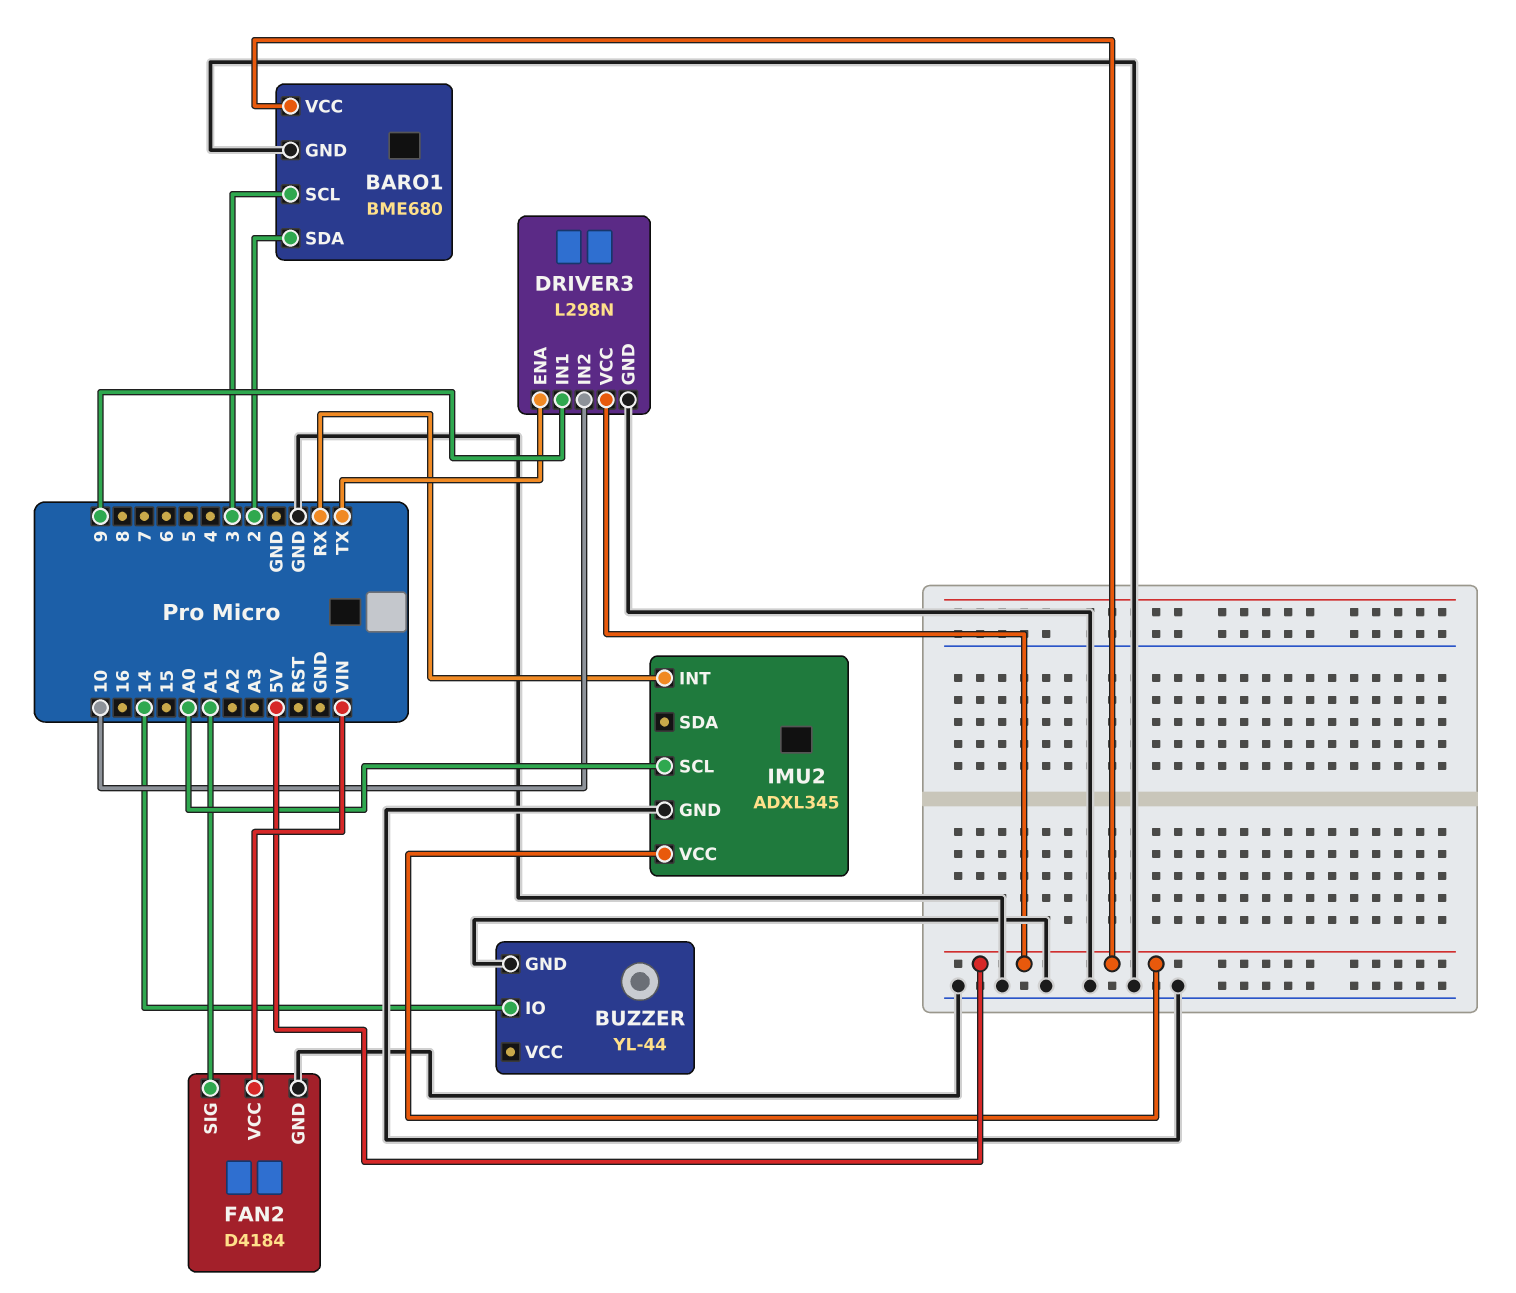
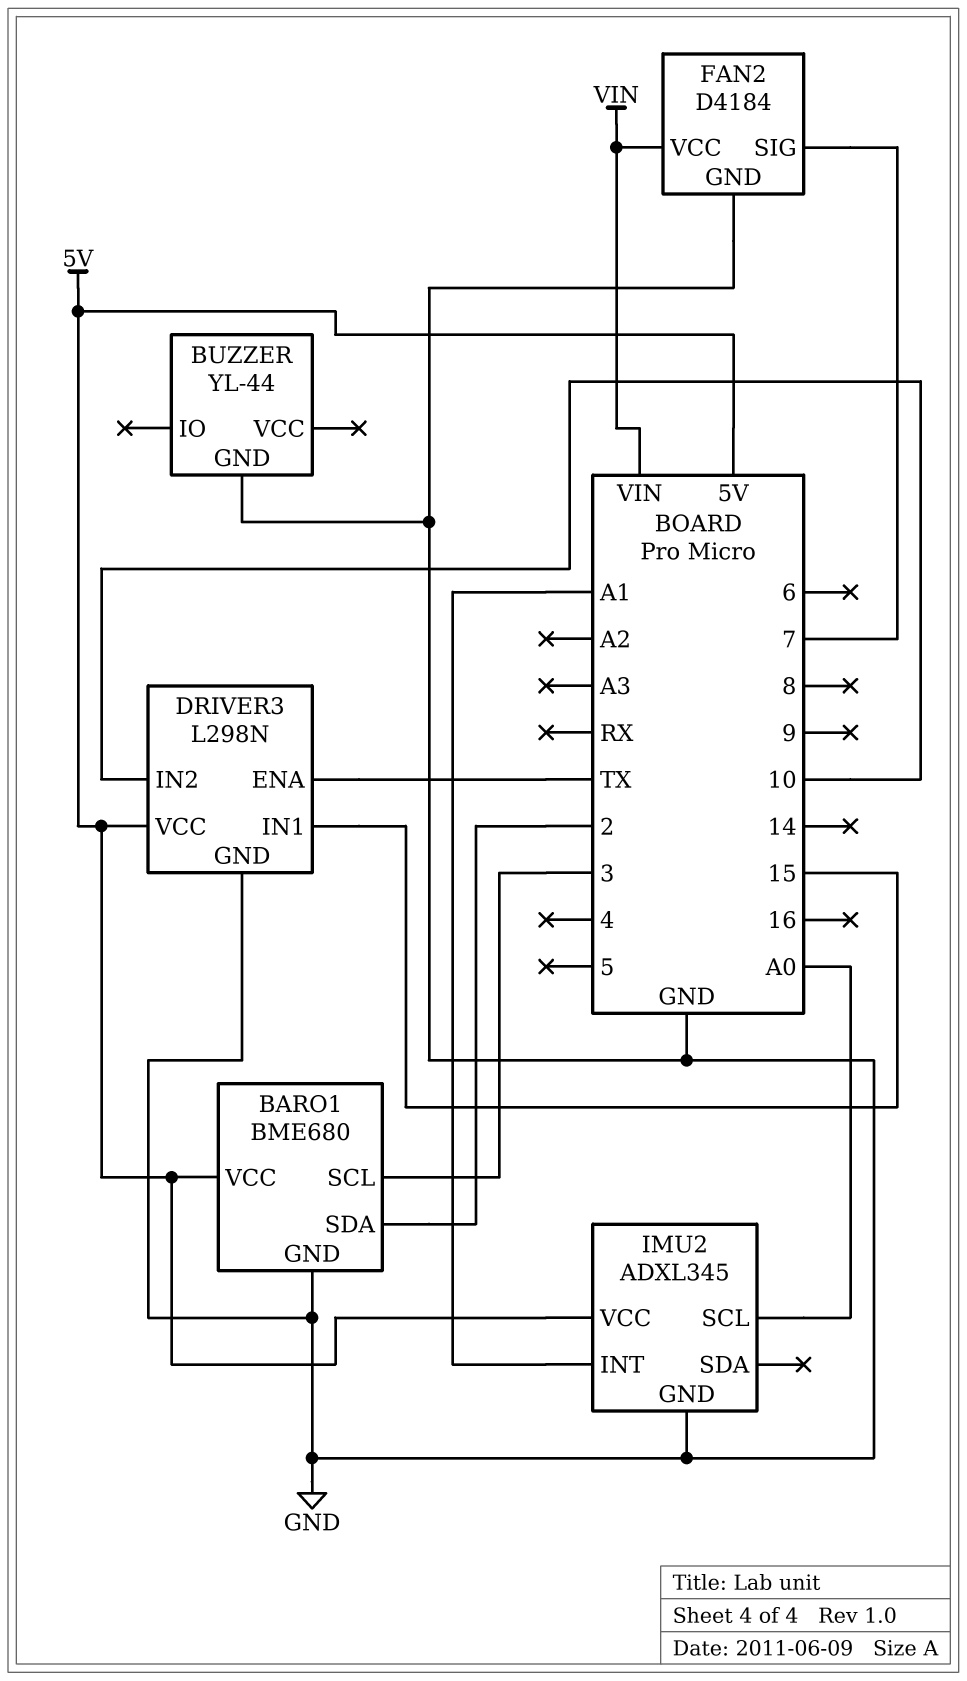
BUZZER pin IO: 14 -> none
DRIVER3 pin IN1: 9 -> 15
FAN2 pin SIG: A1 -> 7
IMU2 pin INT: RX -> A1

